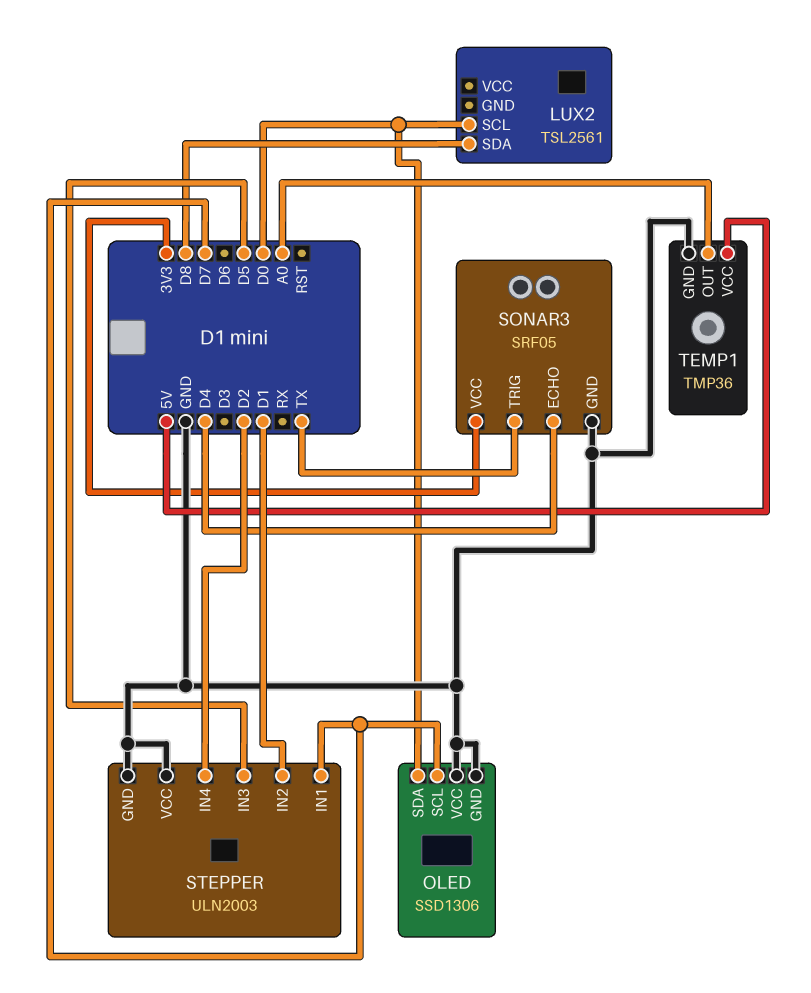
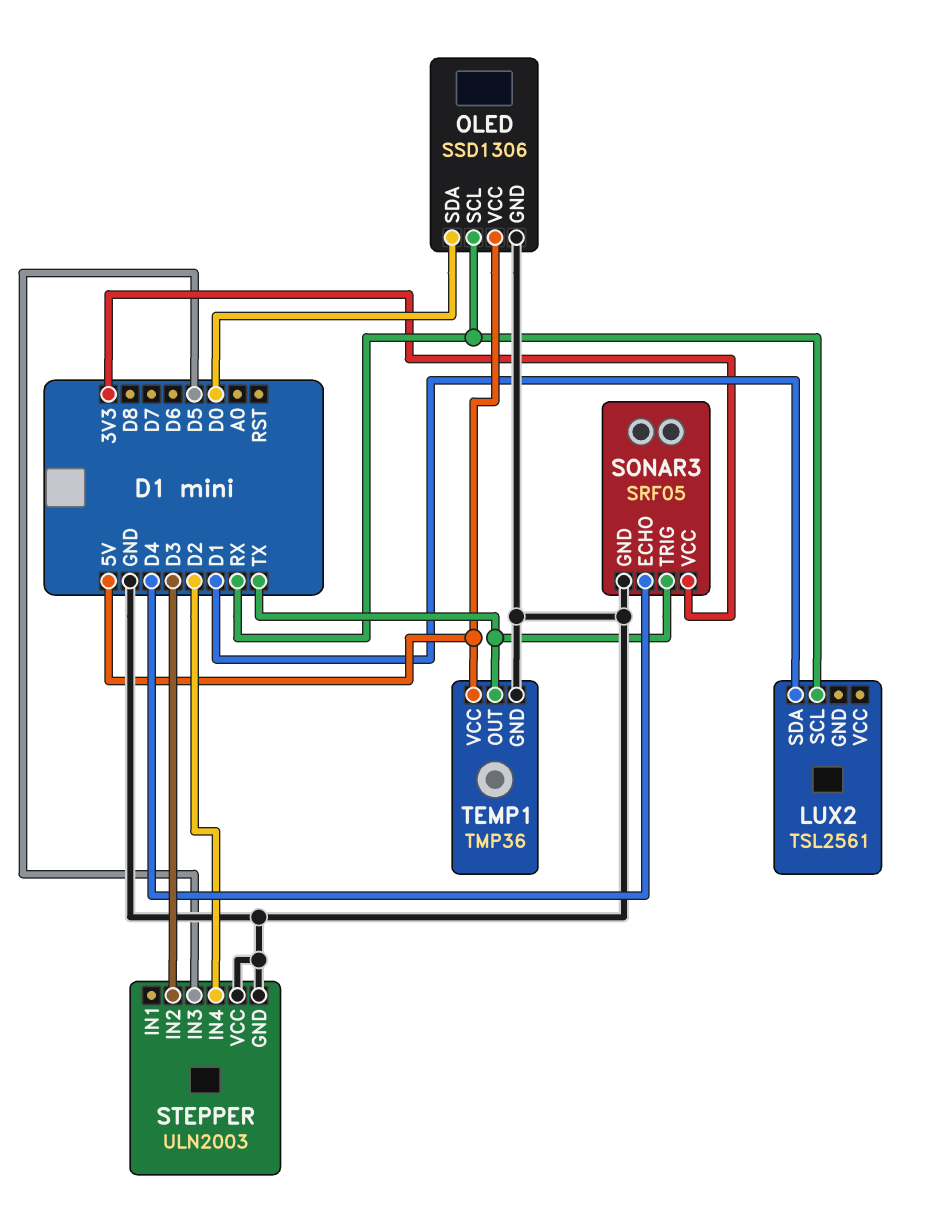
LUX2 pin SCL: D0 -> RX
LUX2 pin SDA: D8 -> D1
OLED pin SCL: D7 -> RX
OLED pin VCC: GND -> 5V
STEPPER pin IN1: D7 -> none
STEPPER pin IN2: D1 -> D3
TEMP1 pin OUT: A0 -> TX

